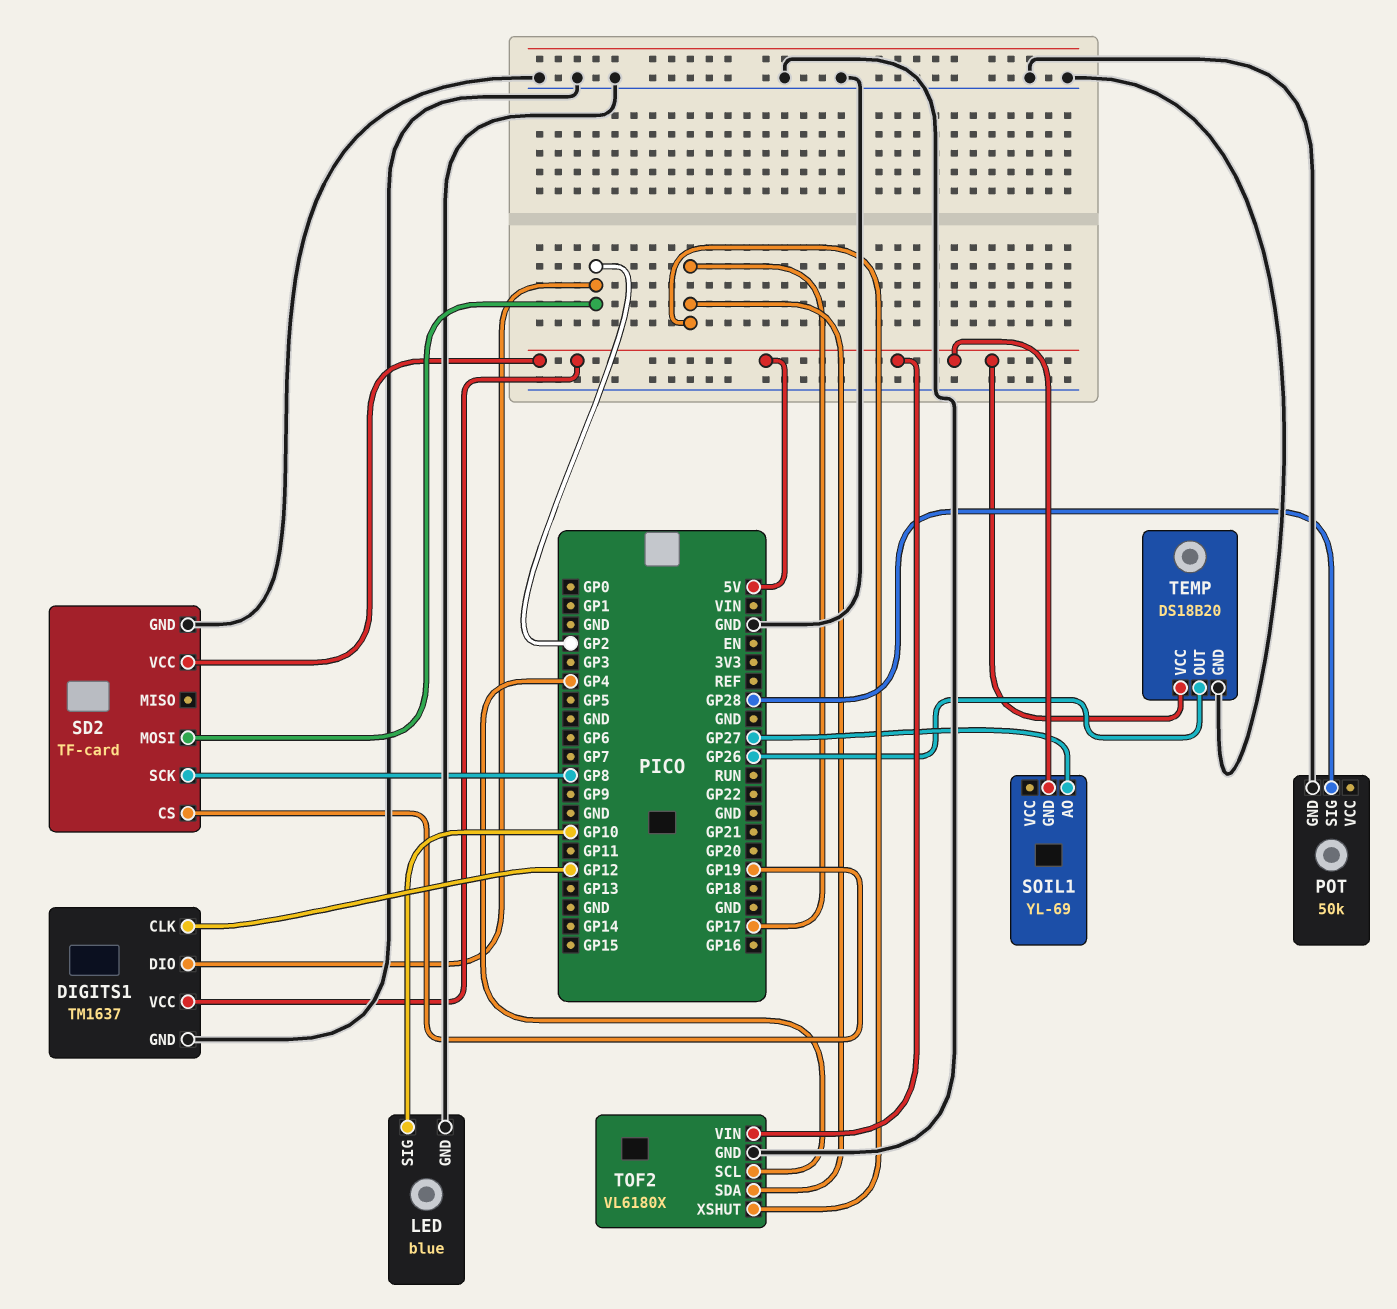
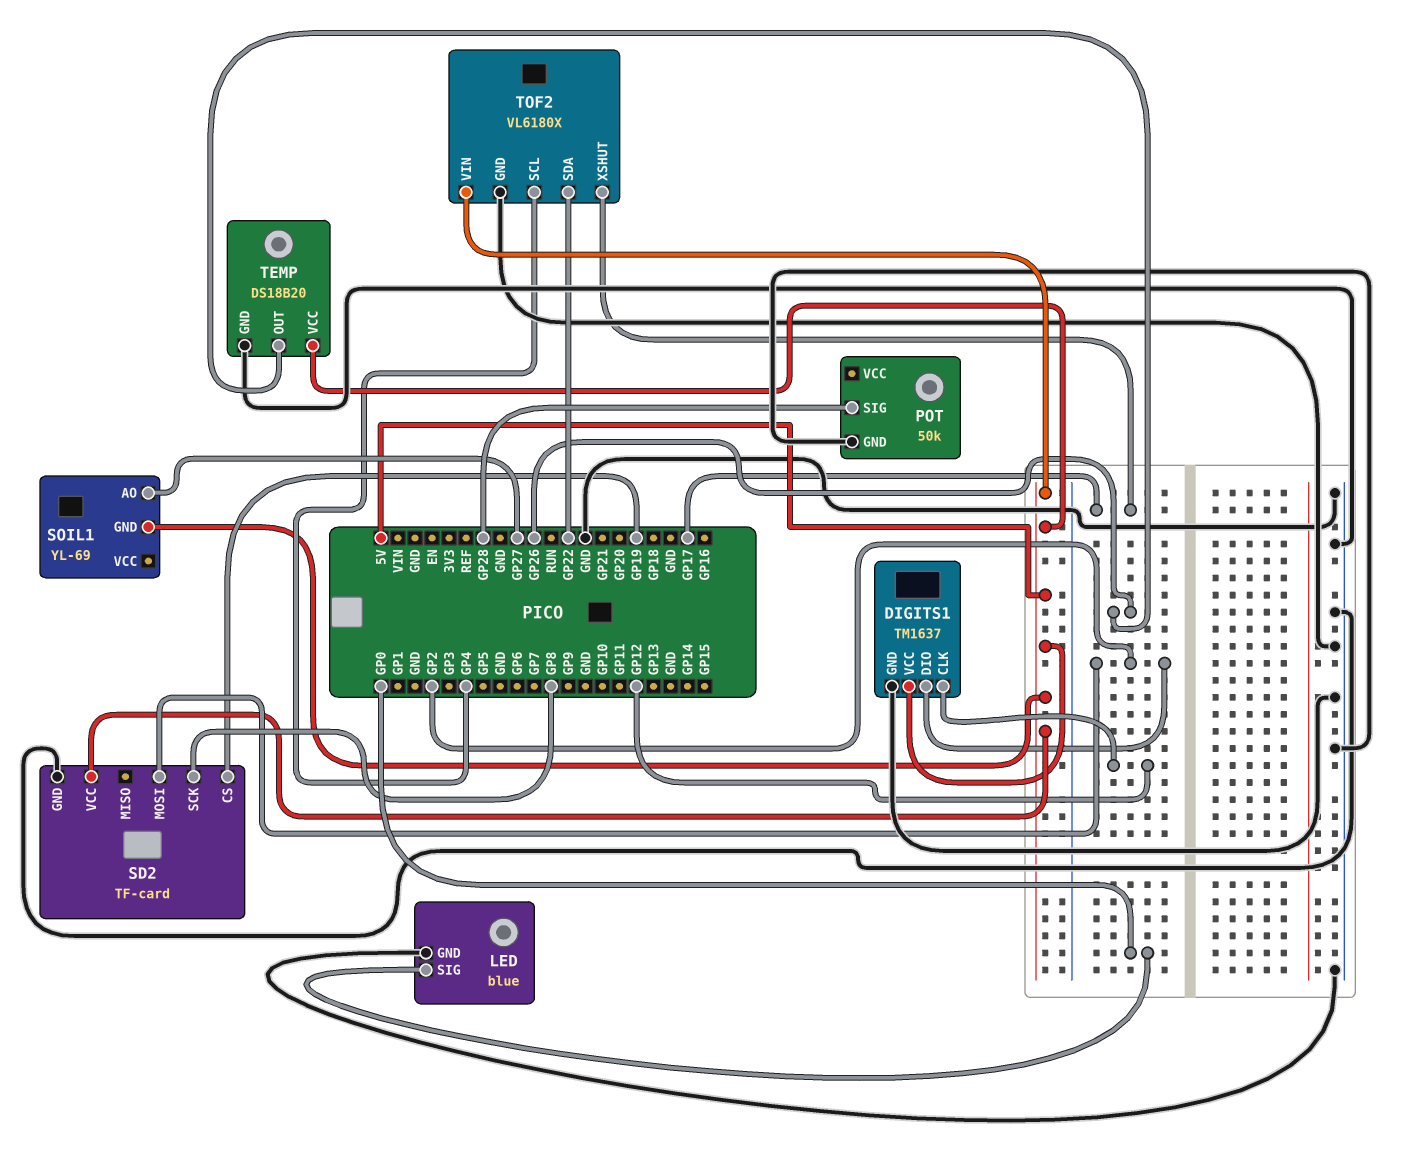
LED pin SIG: GP10 -> GP0
TOF2 pin SDA: GP17 -> GP22

